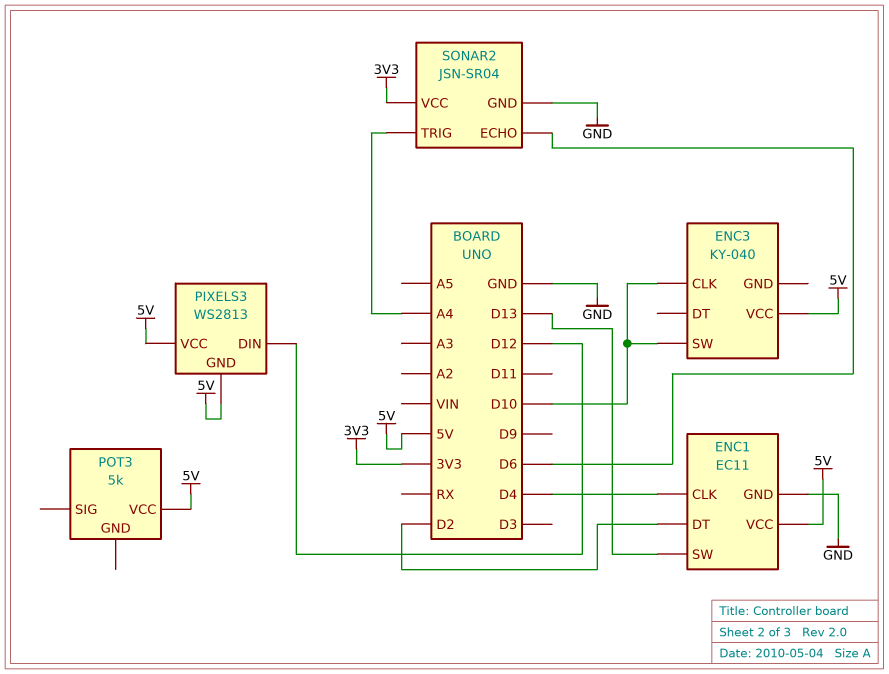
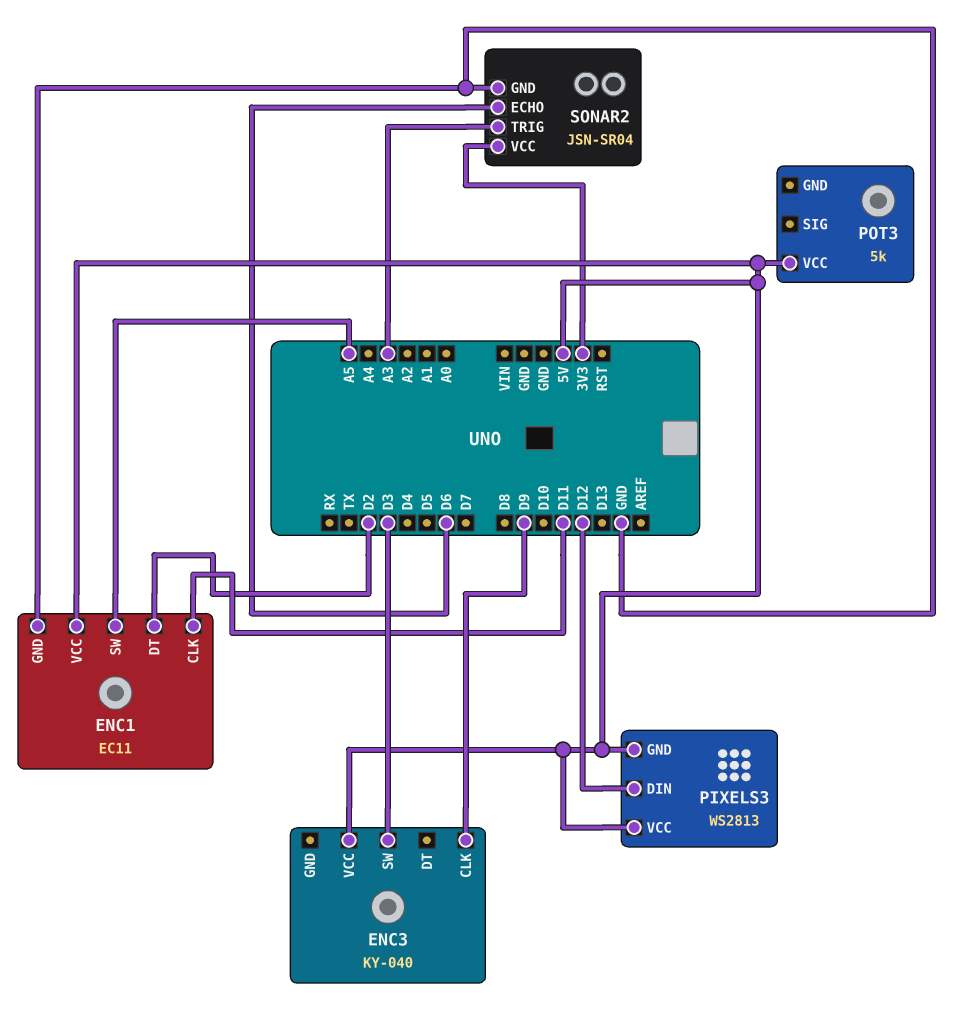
ENC1 pin CLK: D4 -> D11
ENC1 pin SW: D13 -> A5
ENC3 pin CLK: D10 -> D9
ENC3 pin SW: D10 -> D3
SONAR2 pin TRIG: A4 -> A3

